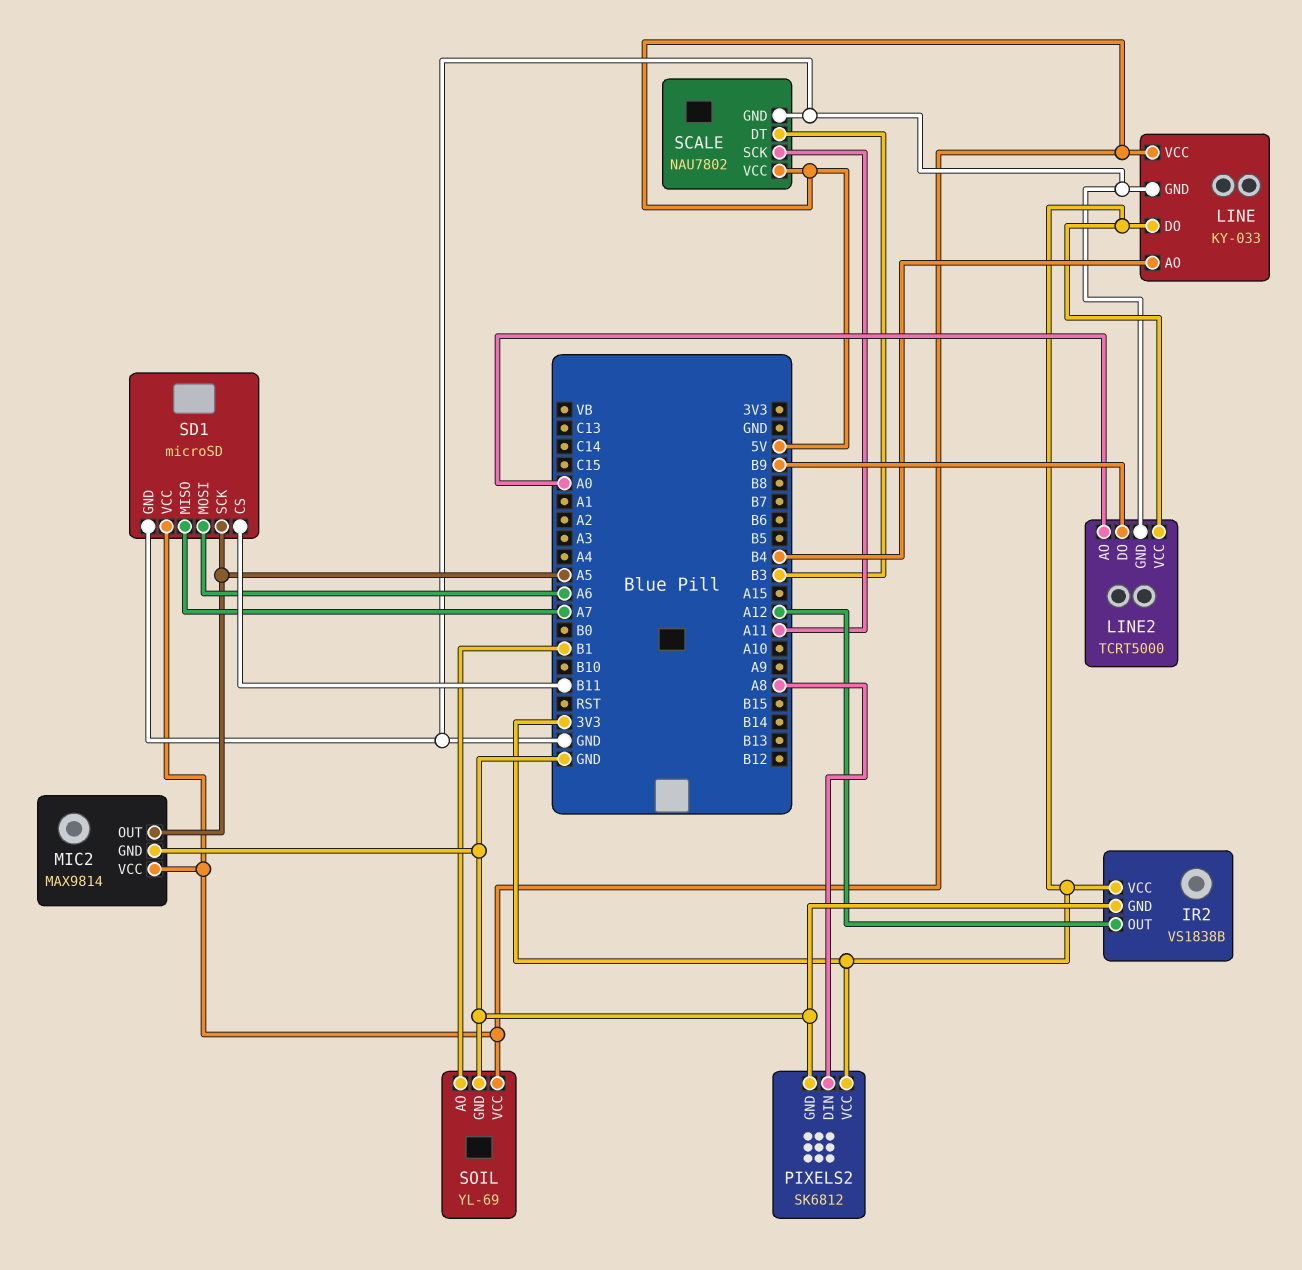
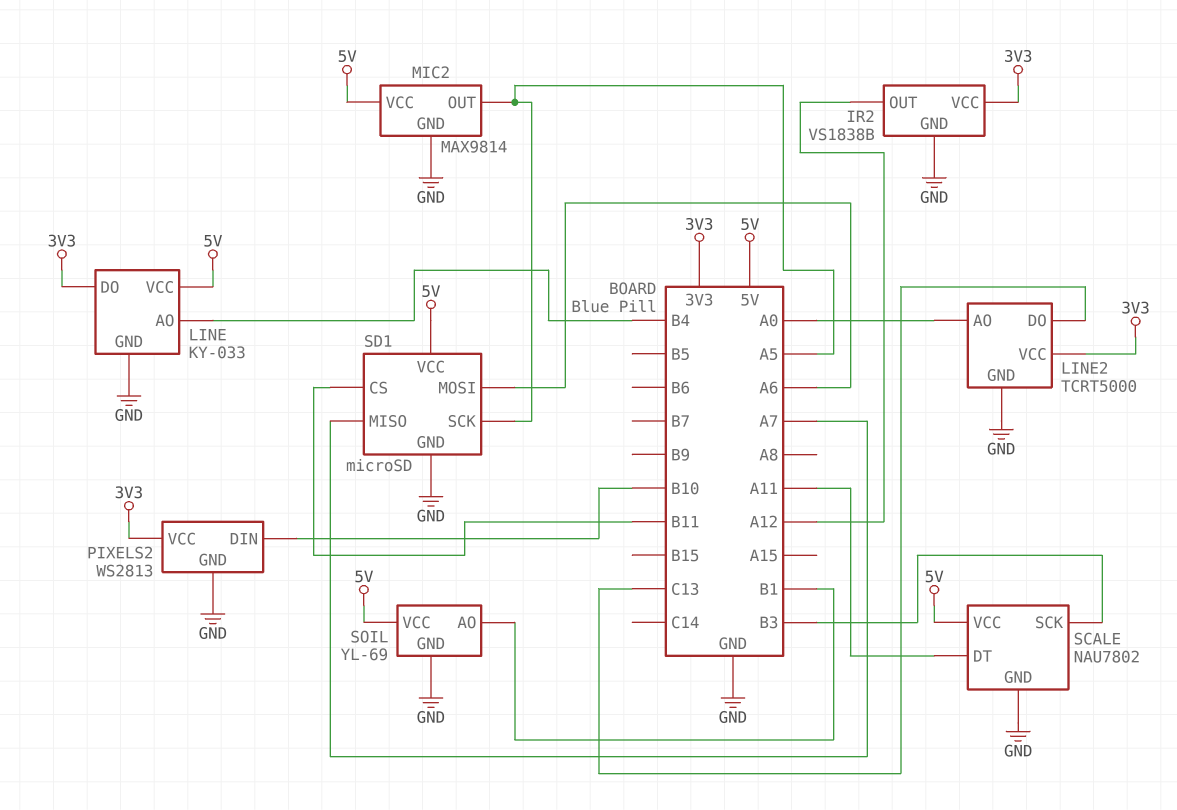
LINE2 pin DO: B9 -> C13
PIXELS2: SK6812 -> WS2813
PIXELS2 pin DIN: A8 -> B10
SCALE pin DT: B3 -> A11
SCALE pin SCK: A11 -> B3

